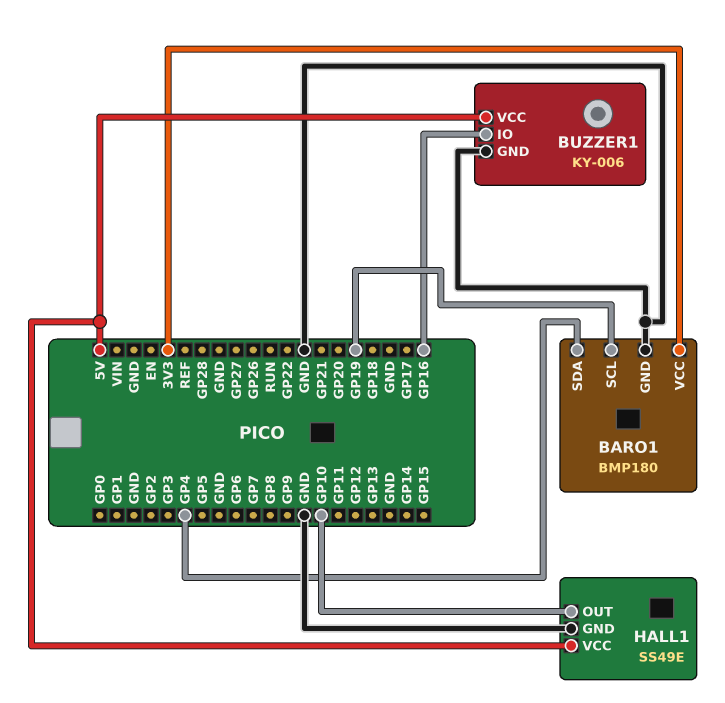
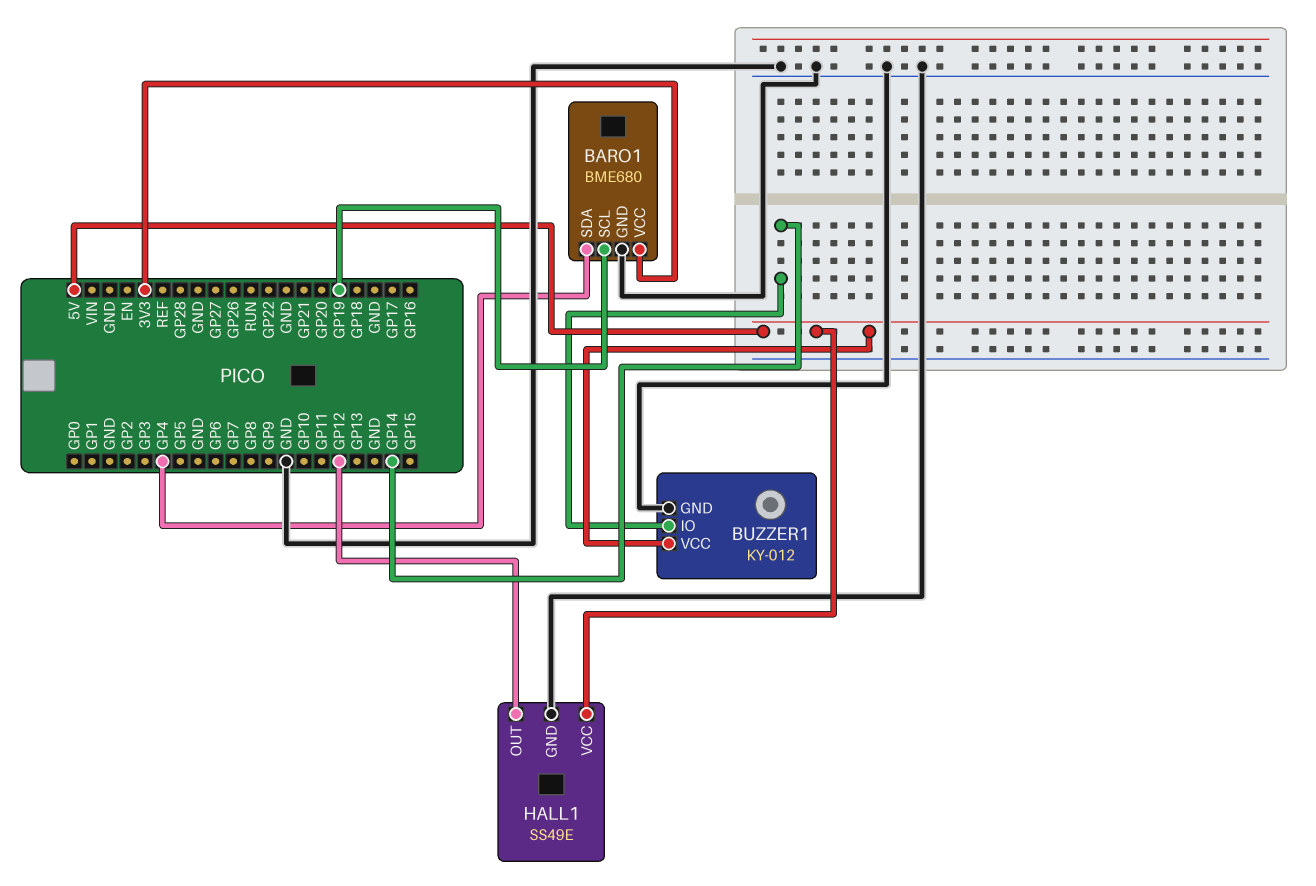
BARO1: BMP180 -> BME680
BUZZER1: KY-006 -> KY-012
BUZZER1 pin IO: GP16 -> GP14
HALL1 pin OUT: GP10 -> GP12

